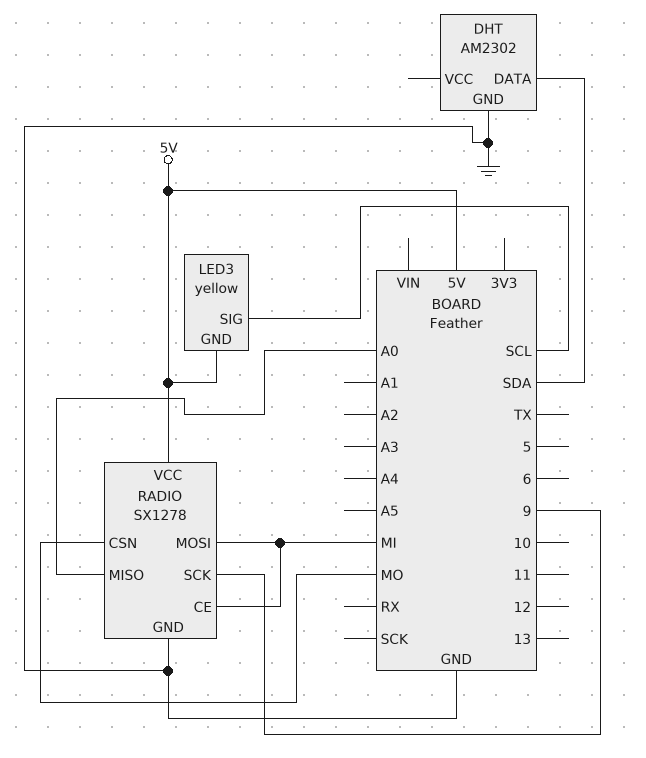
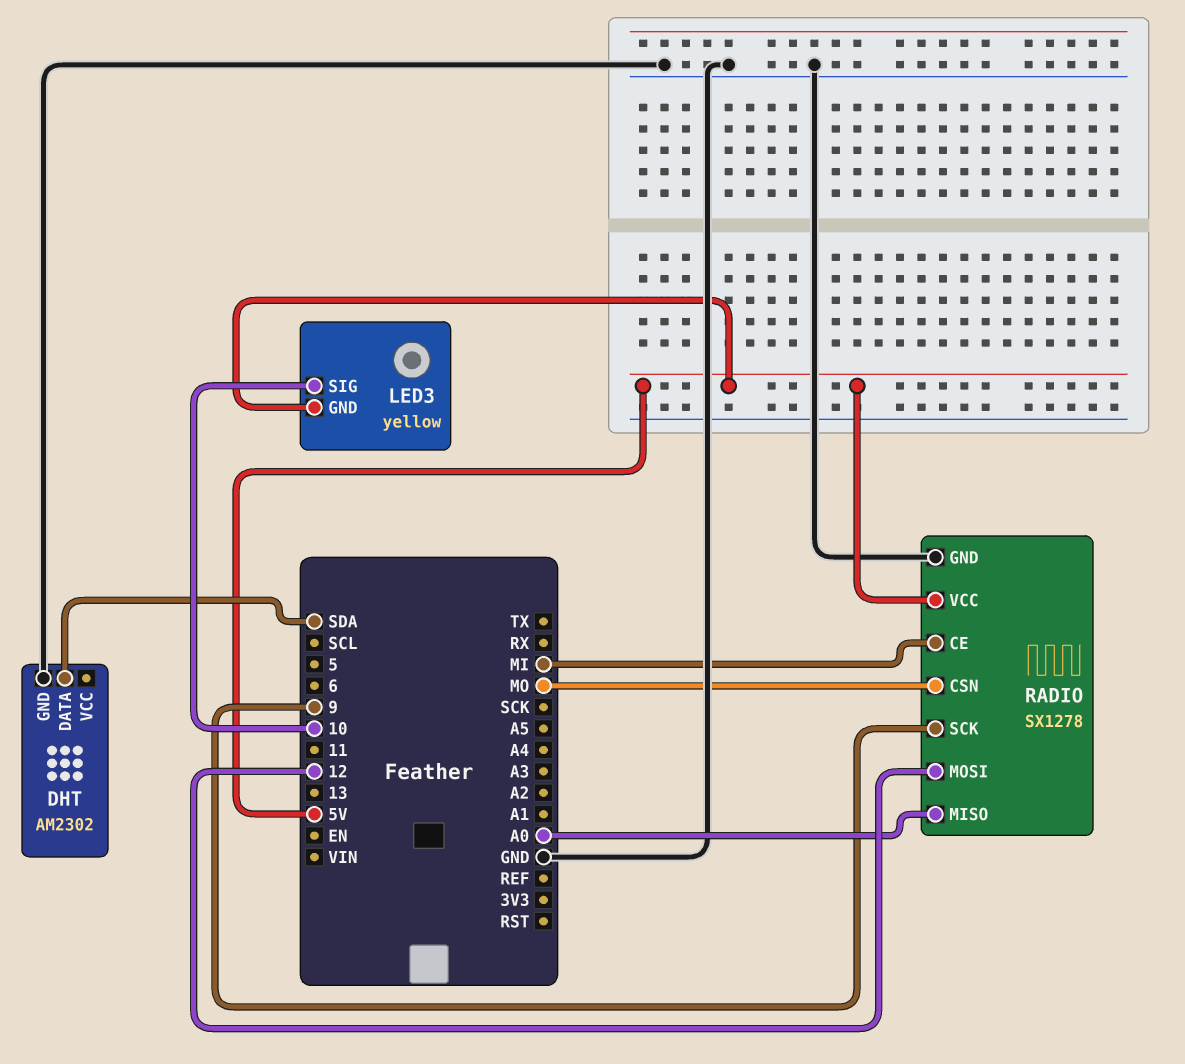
LED3 pin SIG: SCL -> 10
RADIO pin MOSI: MI -> 12

